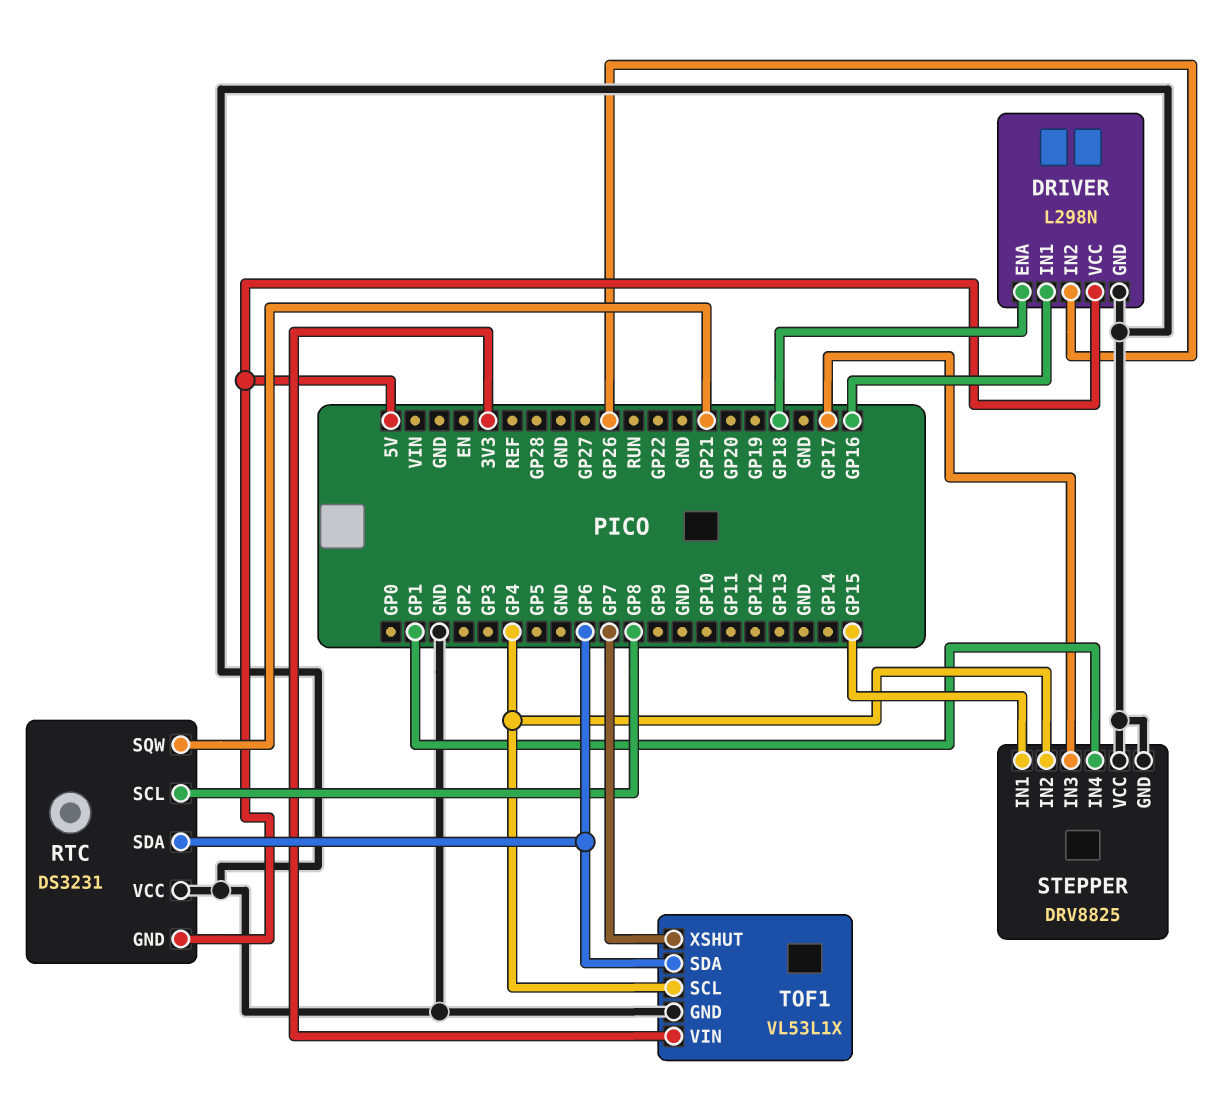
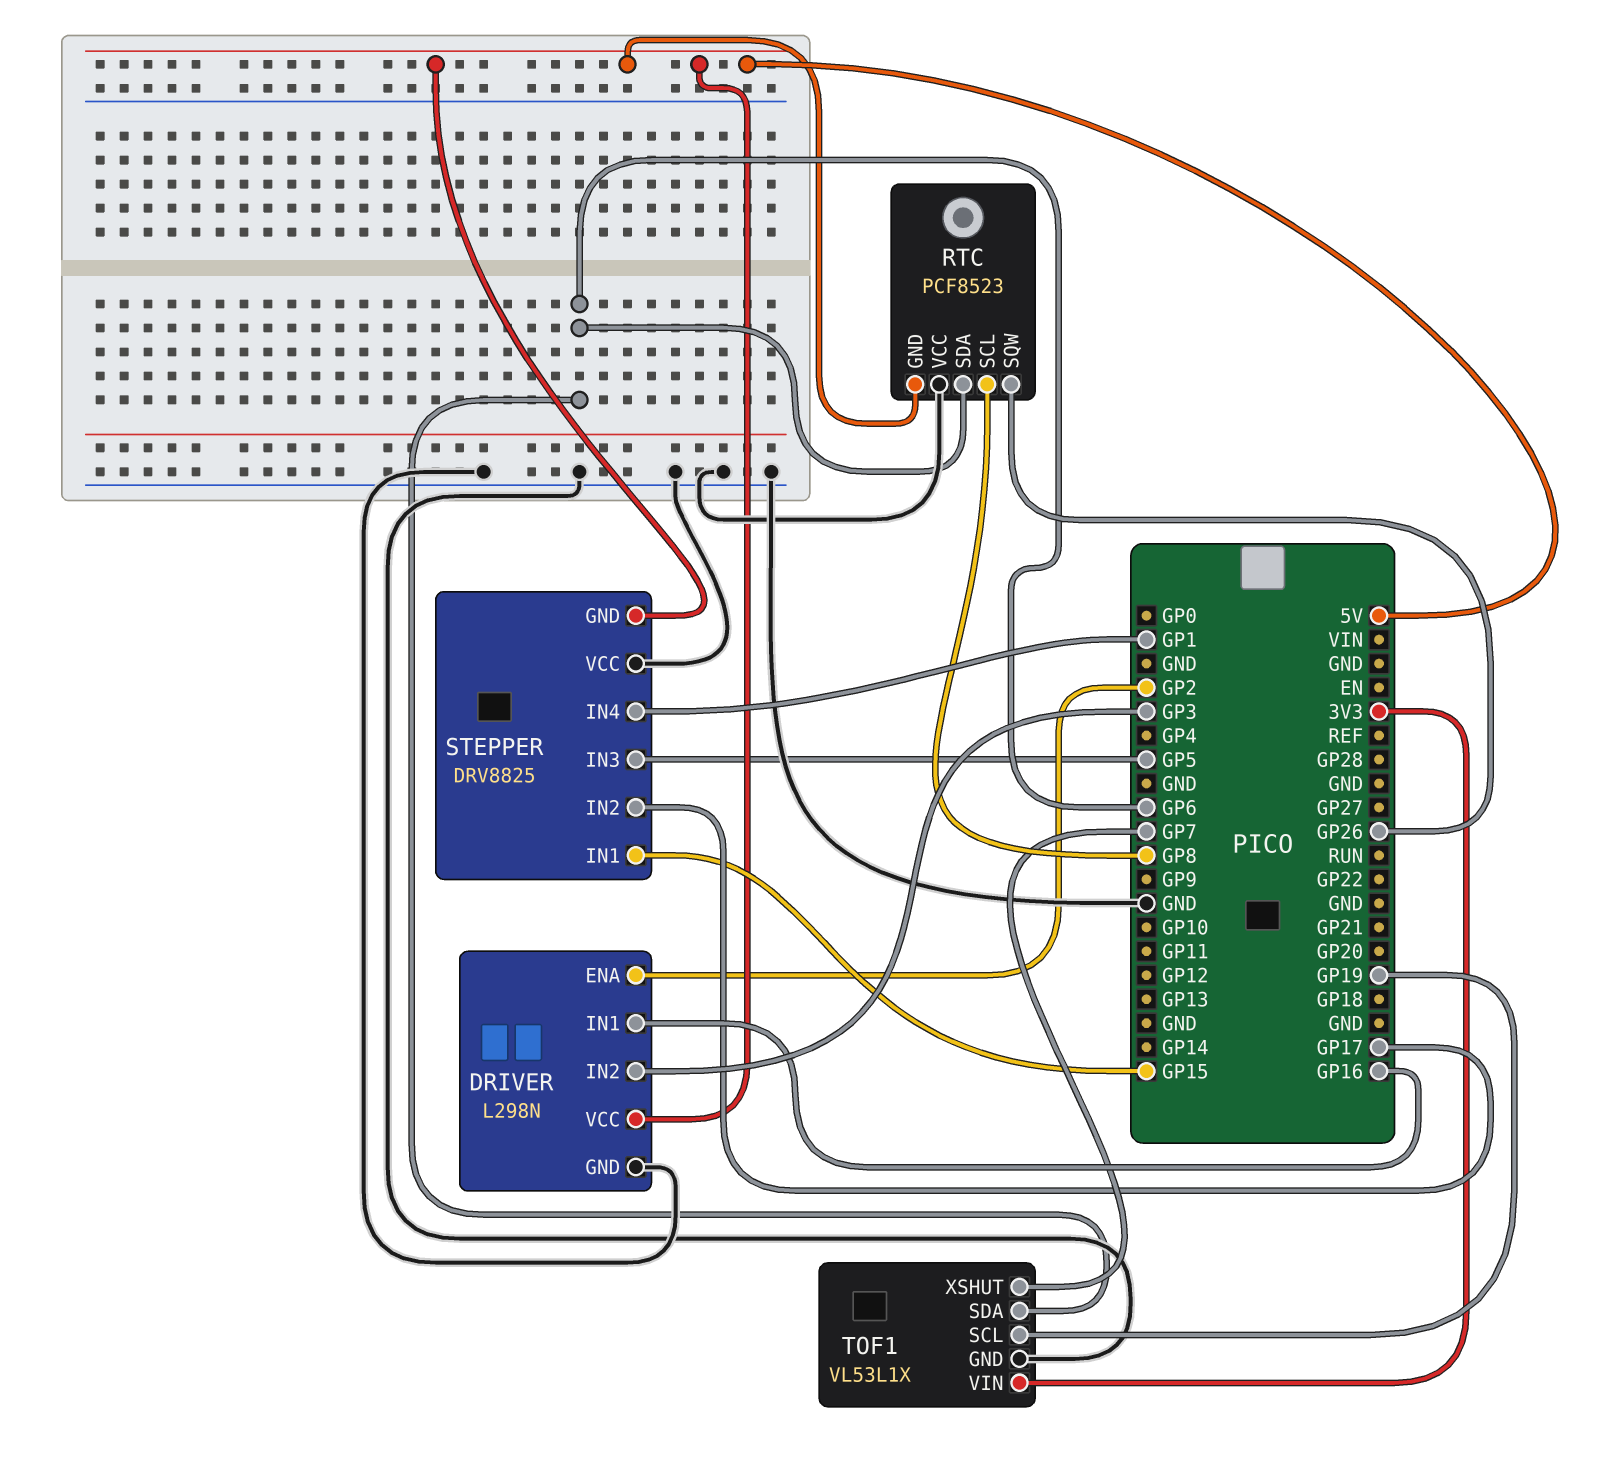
DRIVER pin ENA: GP18 -> GP2
DRIVER pin IN2: GP26 -> GP3
RTC: DS3231 -> PCF8523
RTC pin SQW: GP21 -> GP26
STEPPER pin GND: GND -> 5V
STEPPER pin IN2: GP4 -> GP17
STEPPER pin IN3: GP17 -> GP5
TOF1 pin SCL: GP4 -> GP19

